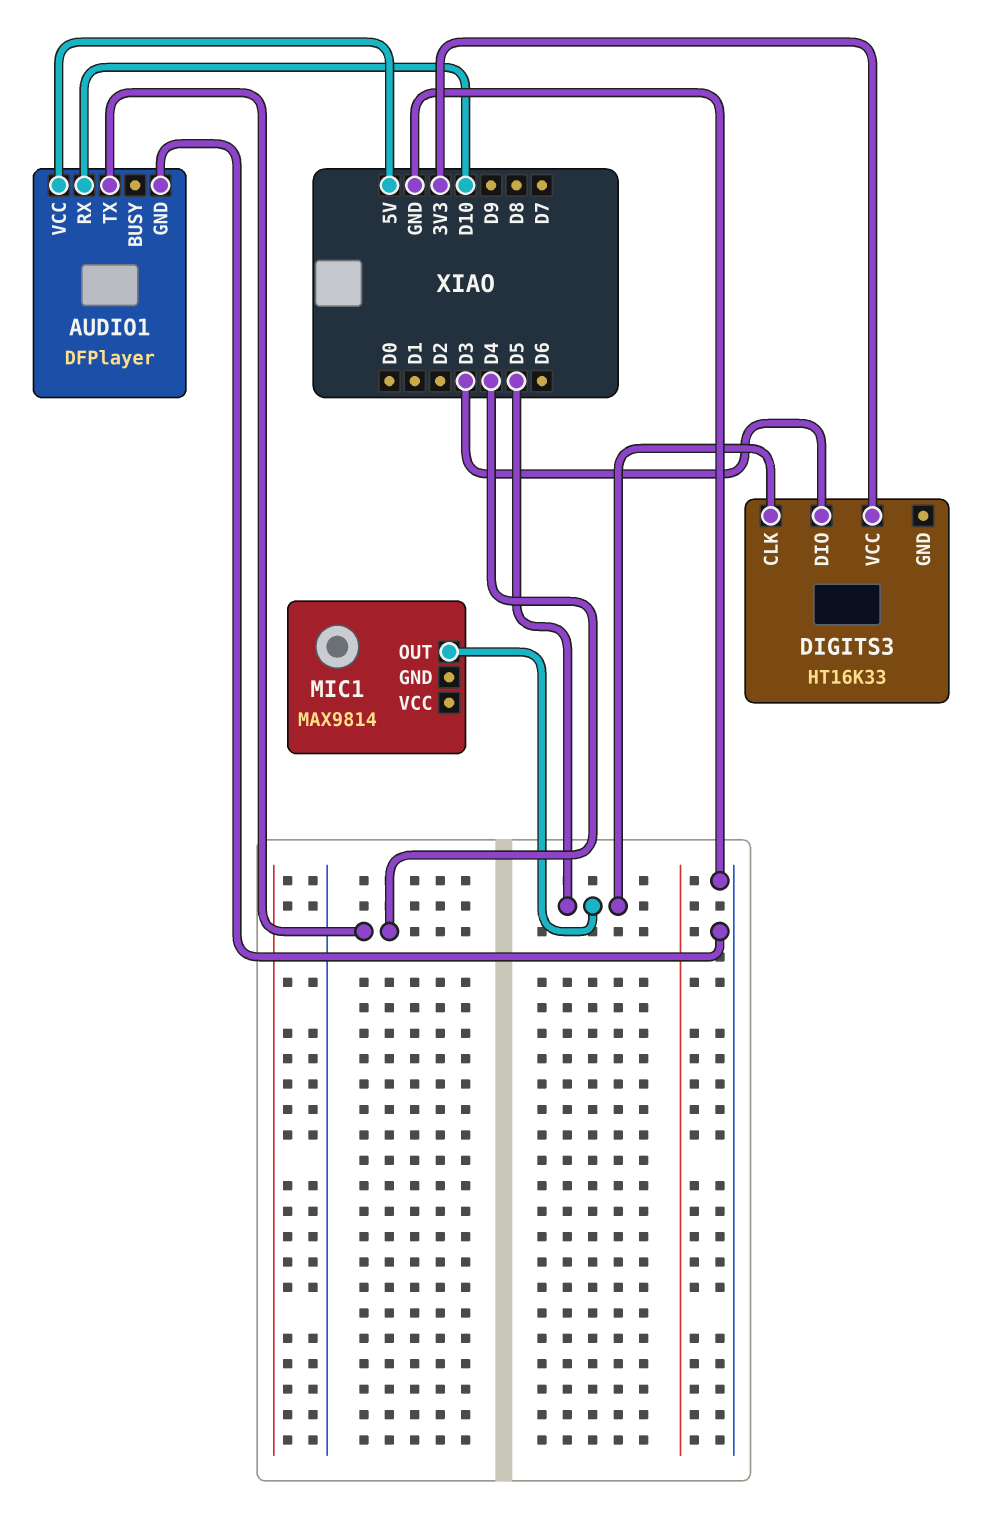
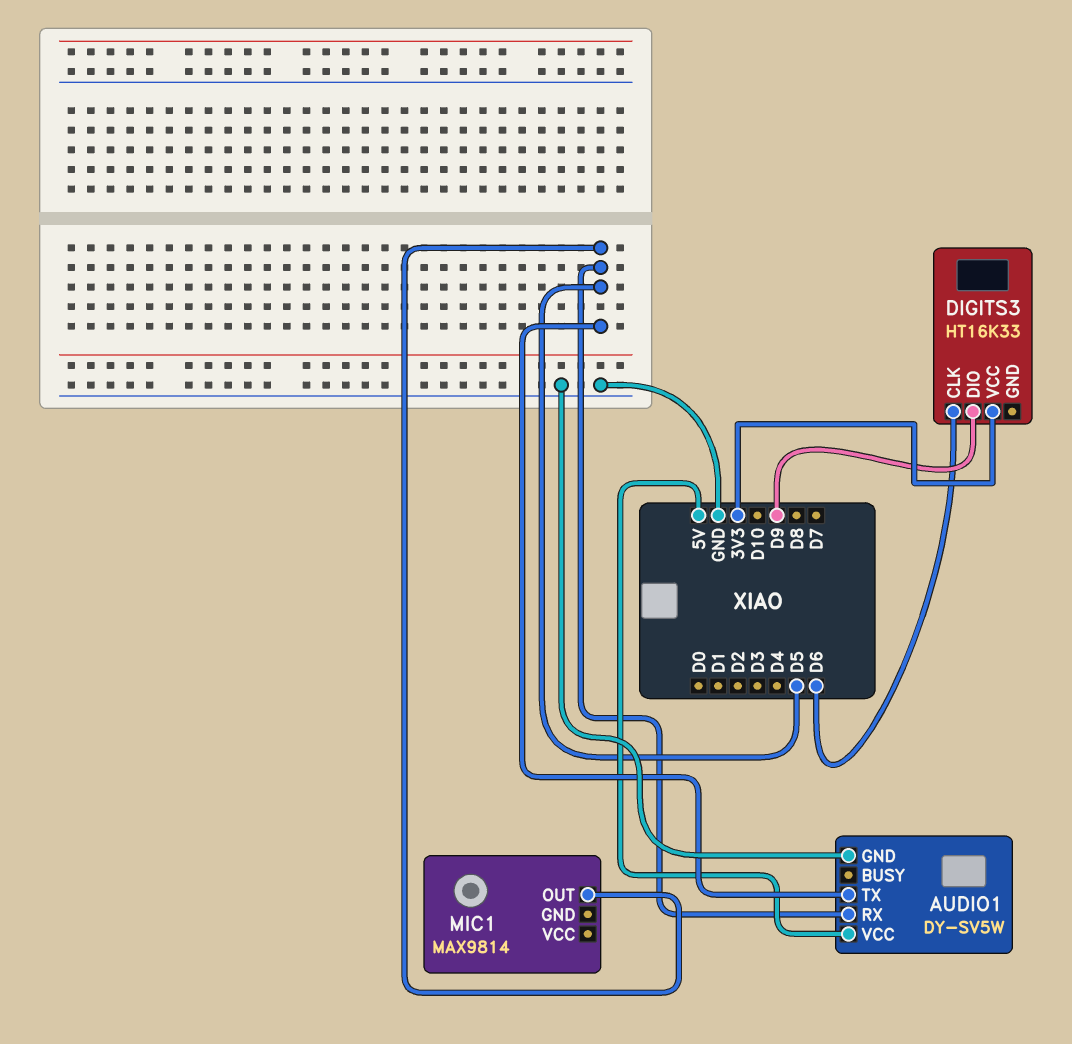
AUDIO1: DFPlayer -> DY-SV5W
AUDIO1 pin RX: D10 -> D5
AUDIO1 pin TX: D4 -> D5
DIGITS3 pin CLK: D5 -> D6
DIGITS3 pin DIO: D3 -> D9

